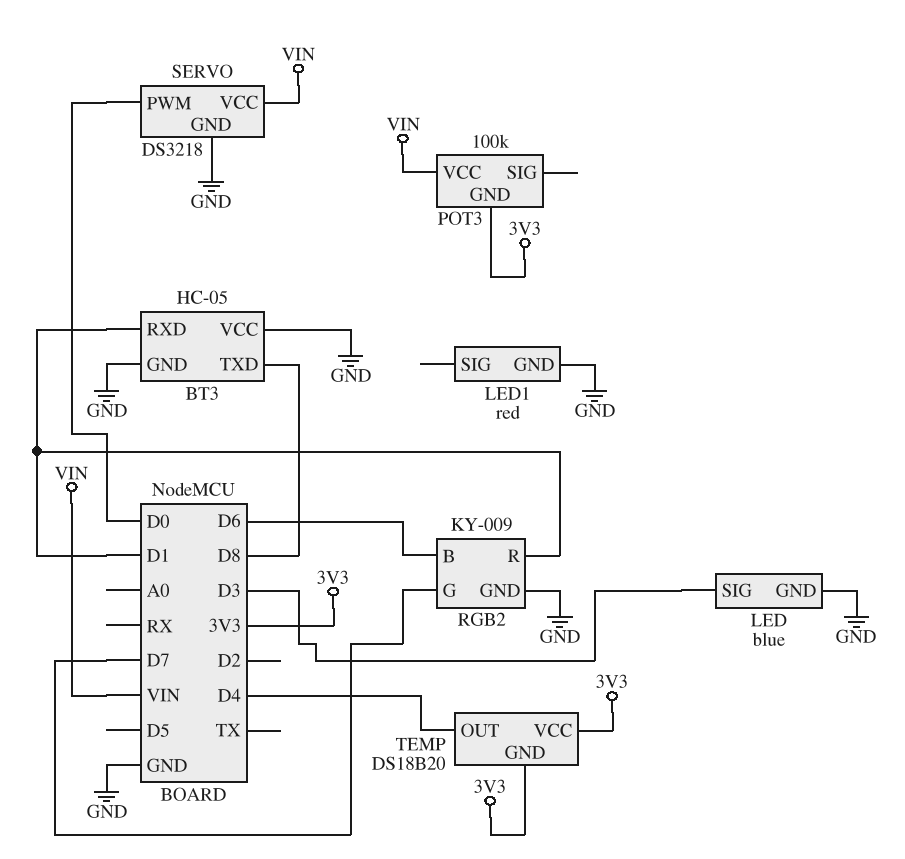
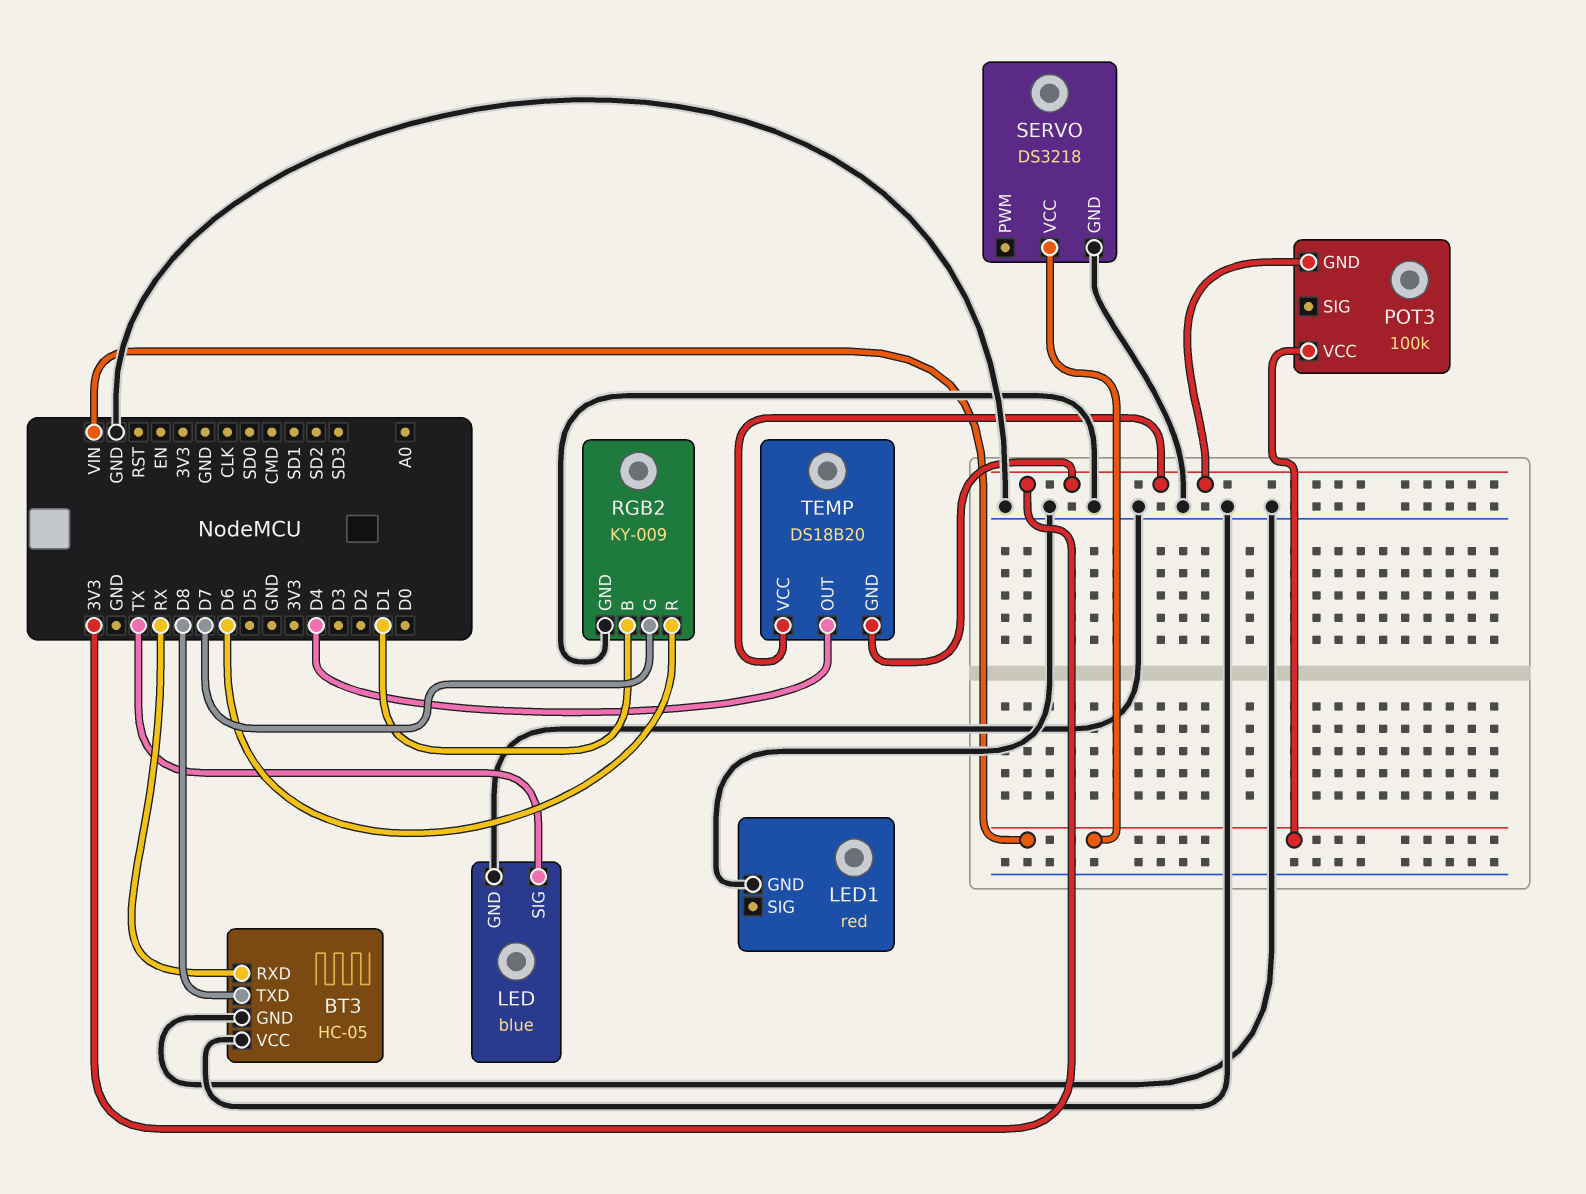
BT3 pin RXD: D1 -> RX
LED pin SIG: D3 -> TX
RGB2 pin B: D6 -> D1
RGB2 pin R: D1 -> D6
SERVO pin PWM: D0 -> none

